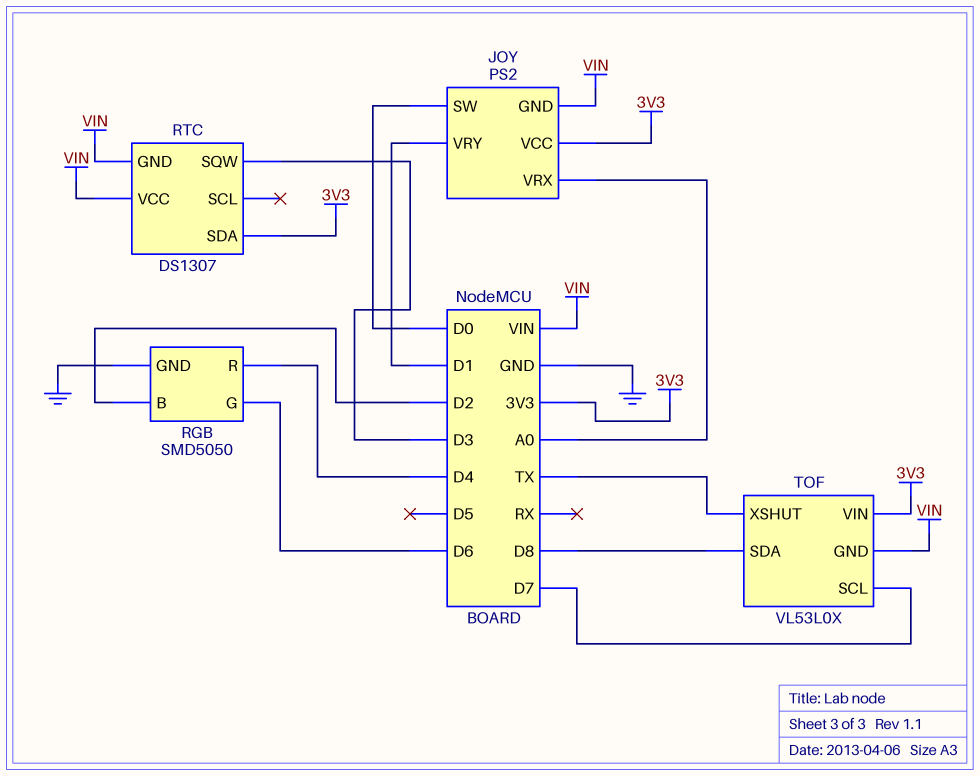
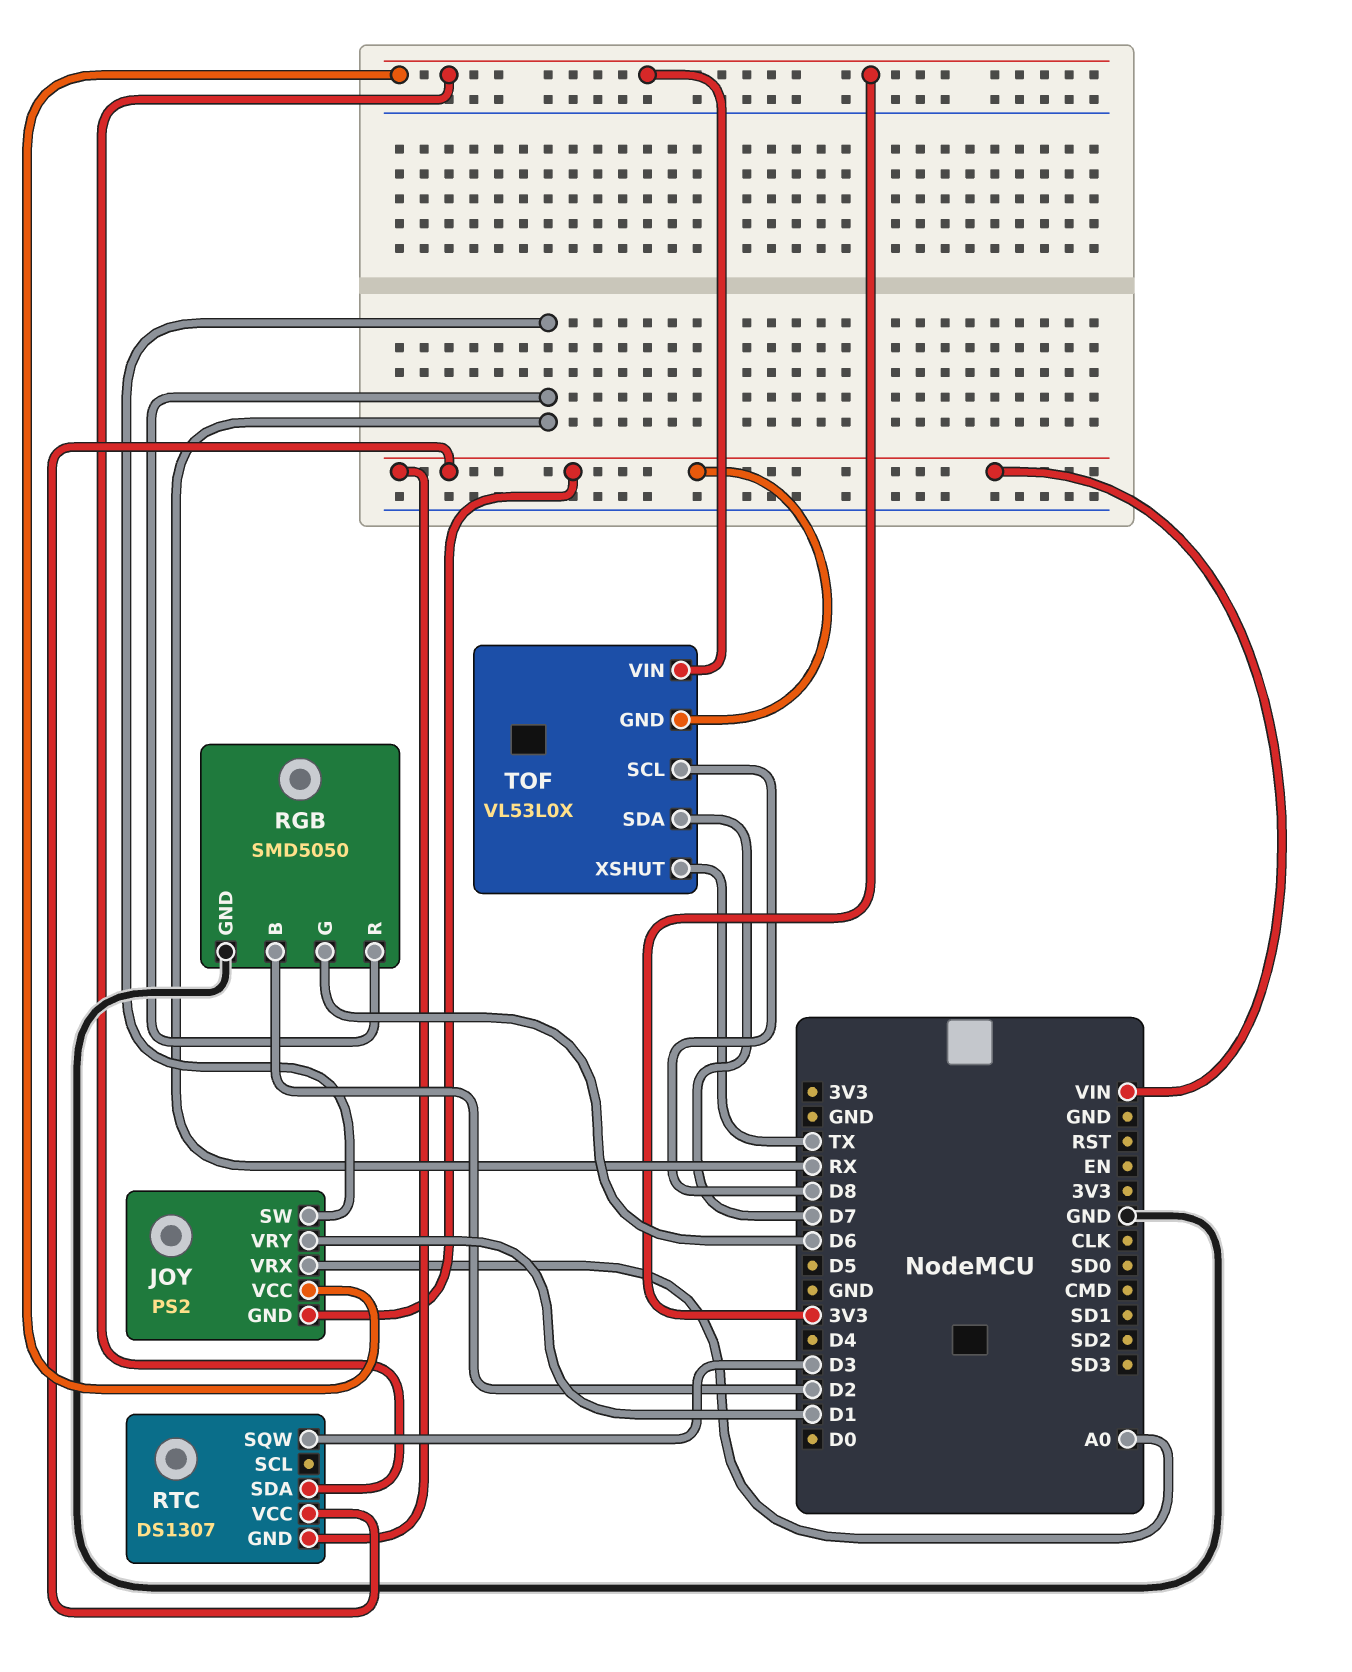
JOY pin SW: D0 -> RX
RGB pin R: D4 -> RX
TOF pin SCL: D7 -> D8
TOF pin SDA: D8 -> D7

